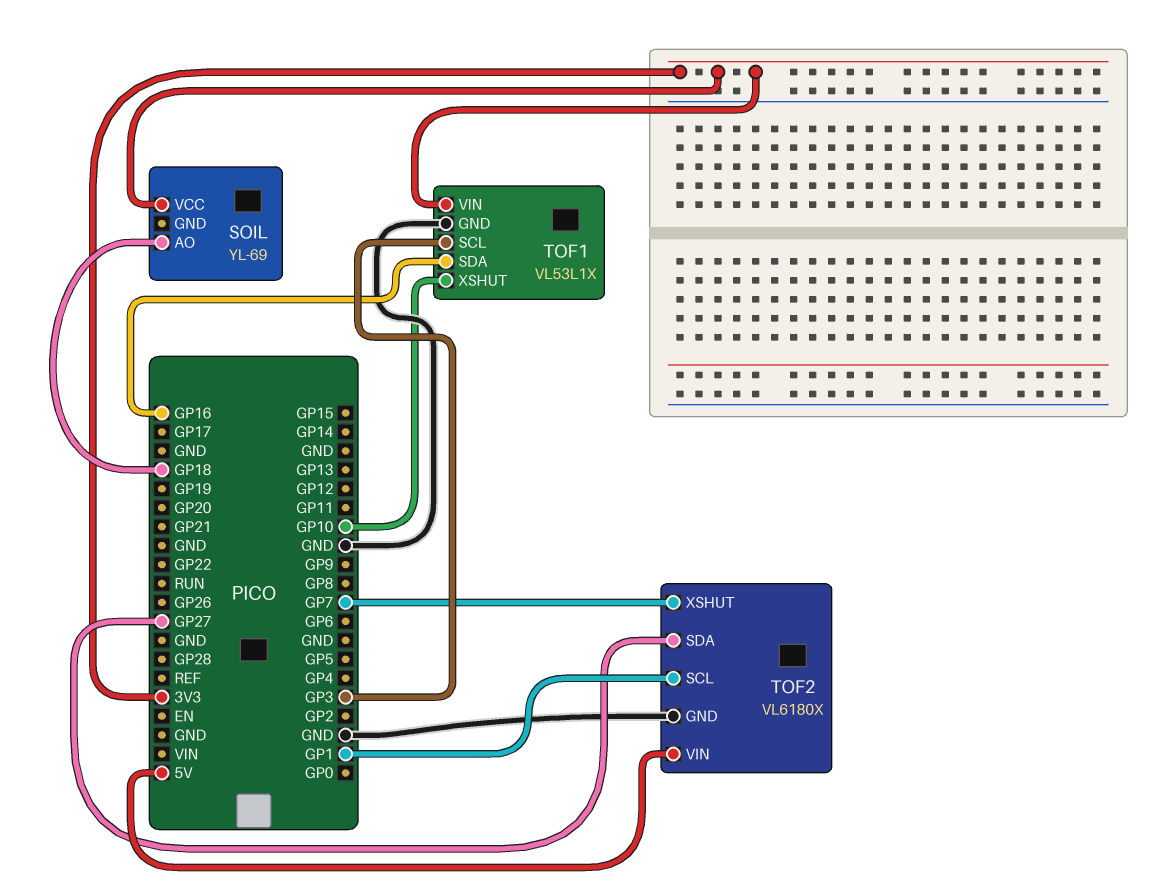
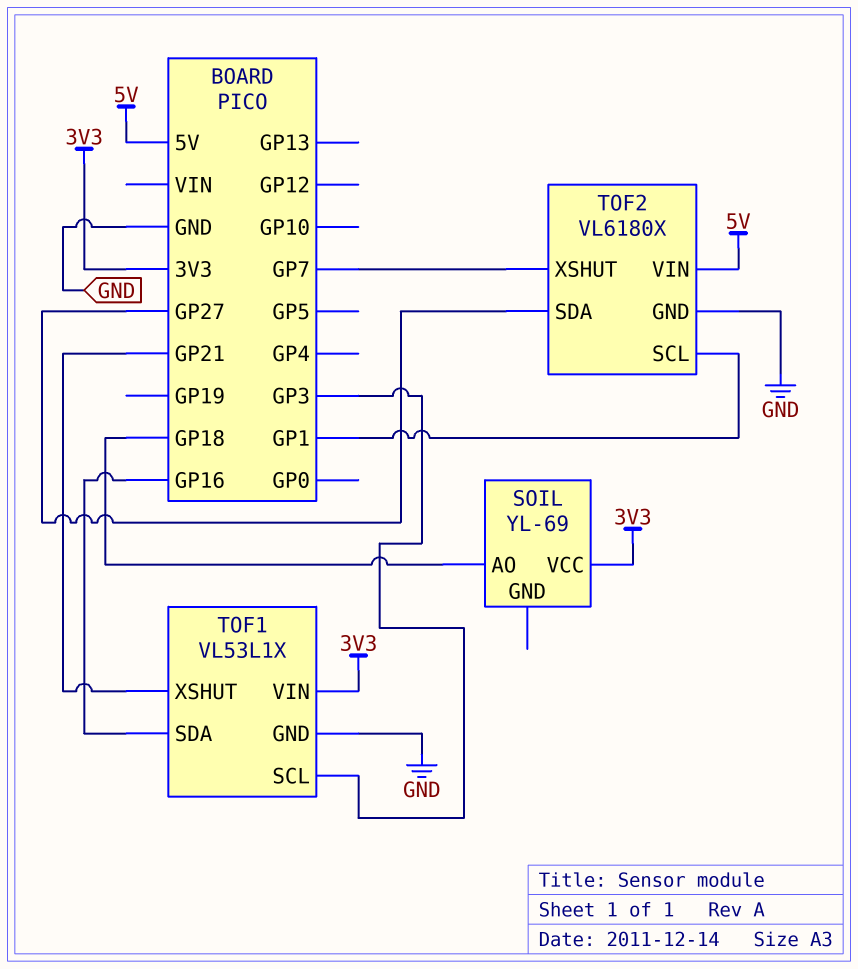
TOF1 pin XSHUT: GP10 -> GP21

